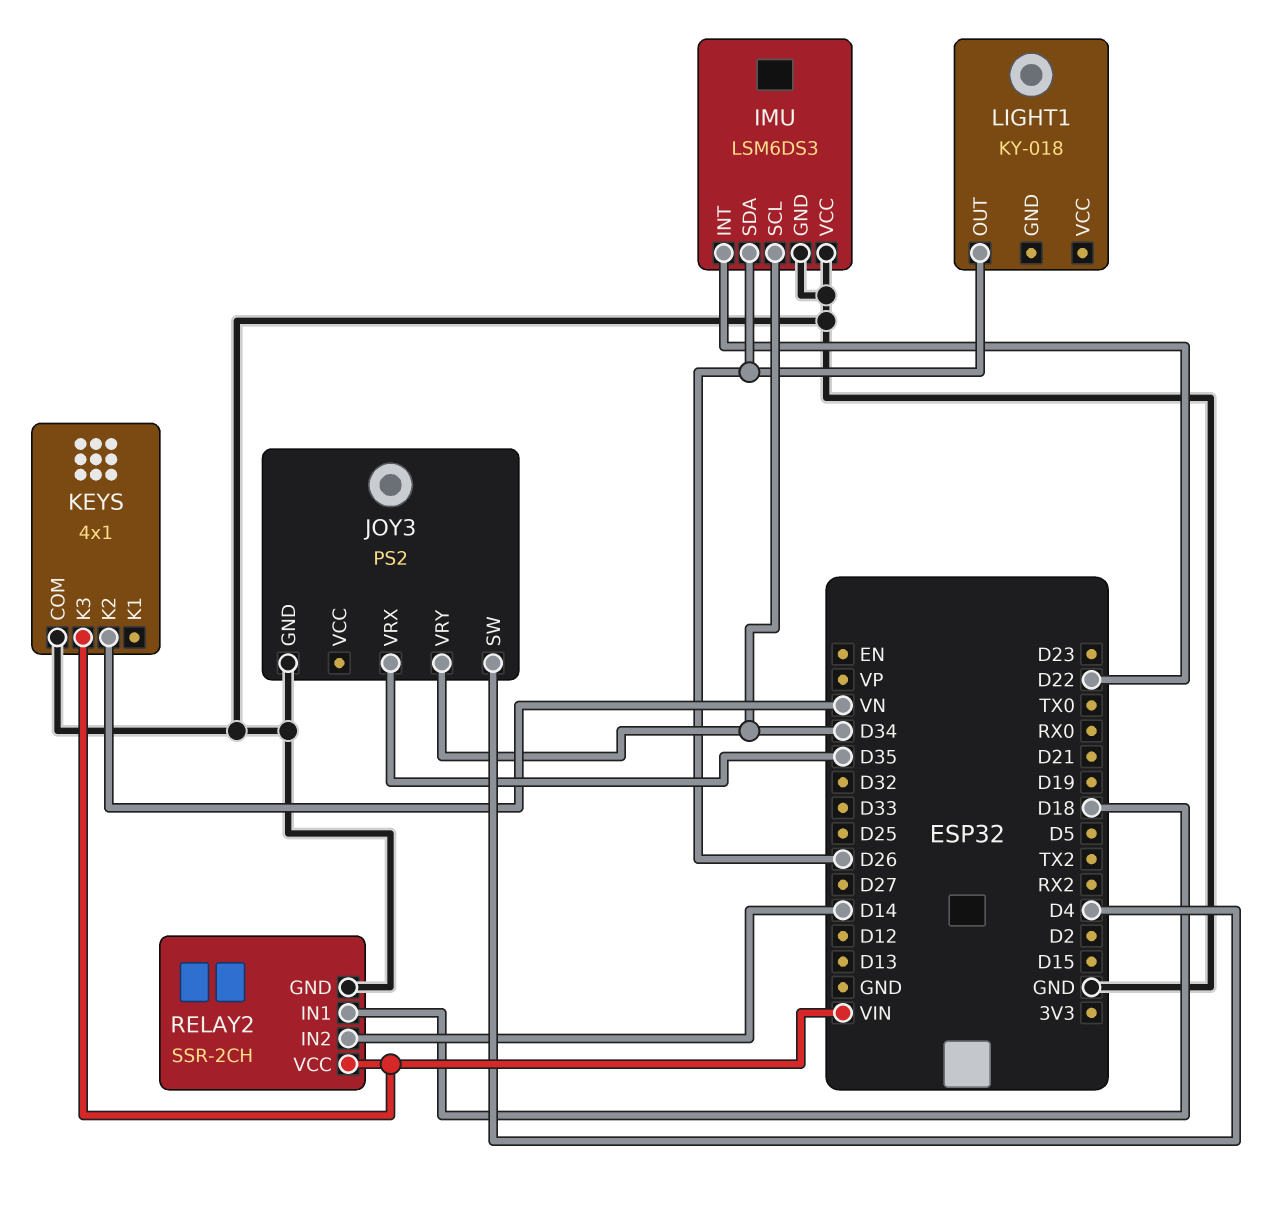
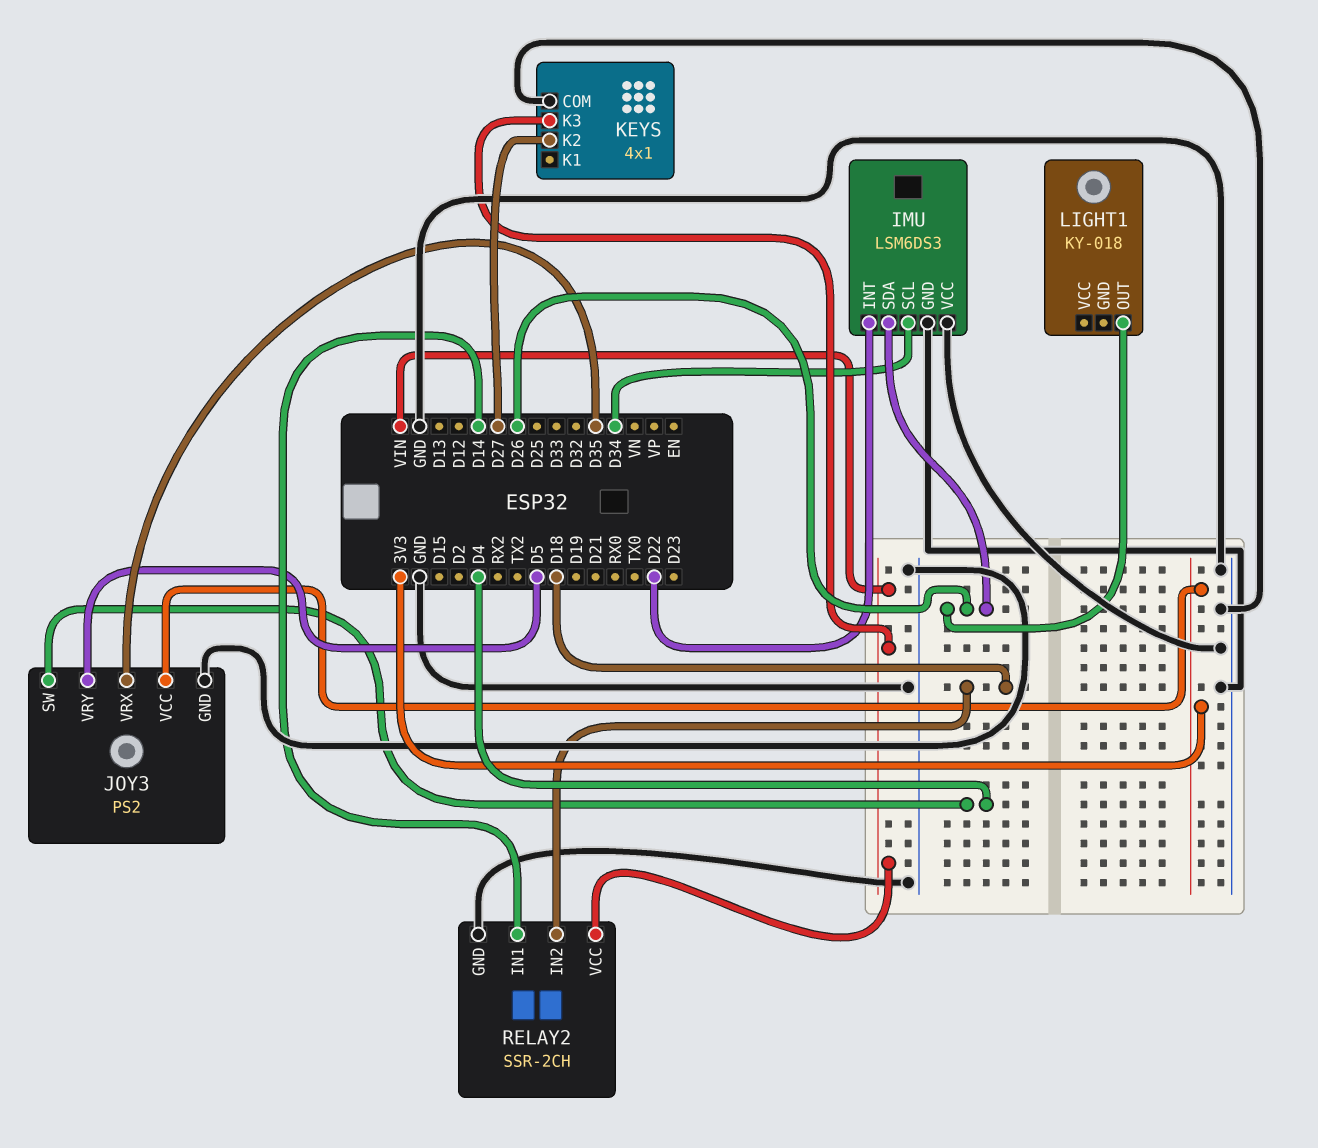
JOY3 pin VCC: none -> 3V3
JOY3 pin VRY: D34 -> D5
KEYS pin K2: VN -> D27
RELAY2 pin IN1: D18 -> D14
RELAY2 pin IN2: D14 -> D18

